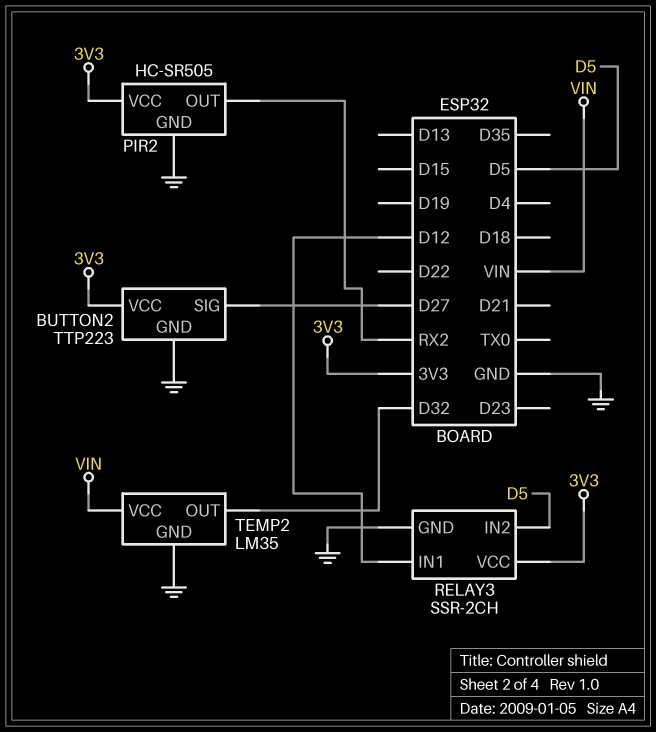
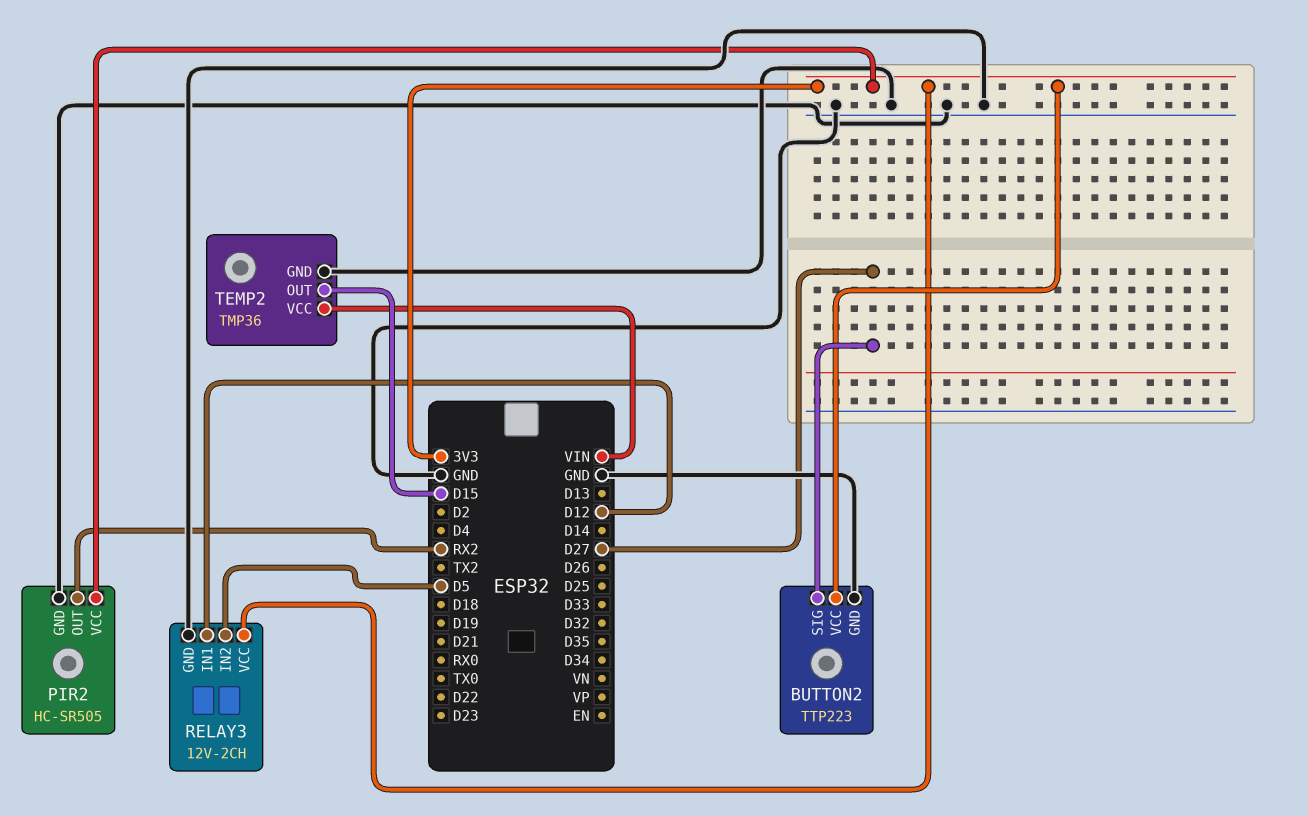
RELAY3: SSR-2CH -> 12V-2CH
TEMP2: LM35 -> TMP36
TEMP2 pin OUT: D32 -> D15

